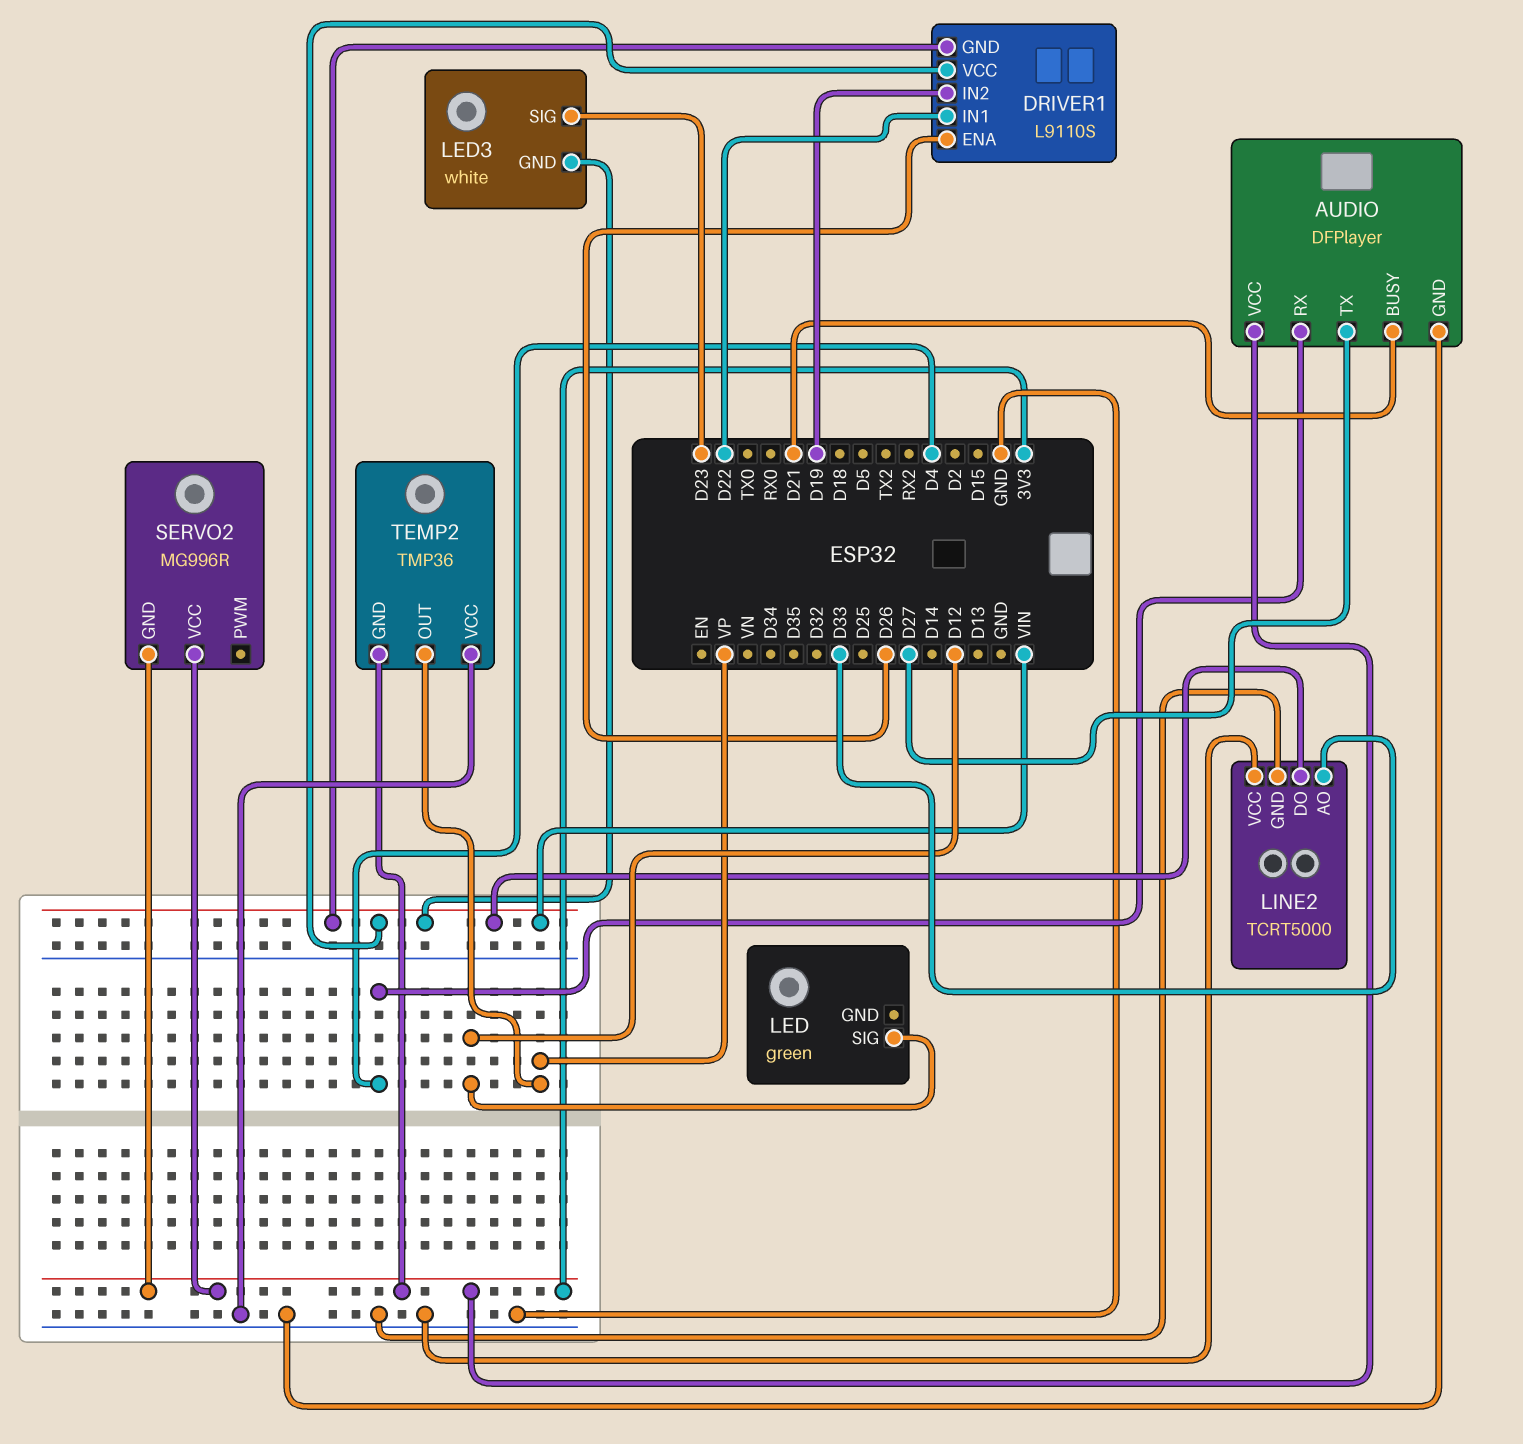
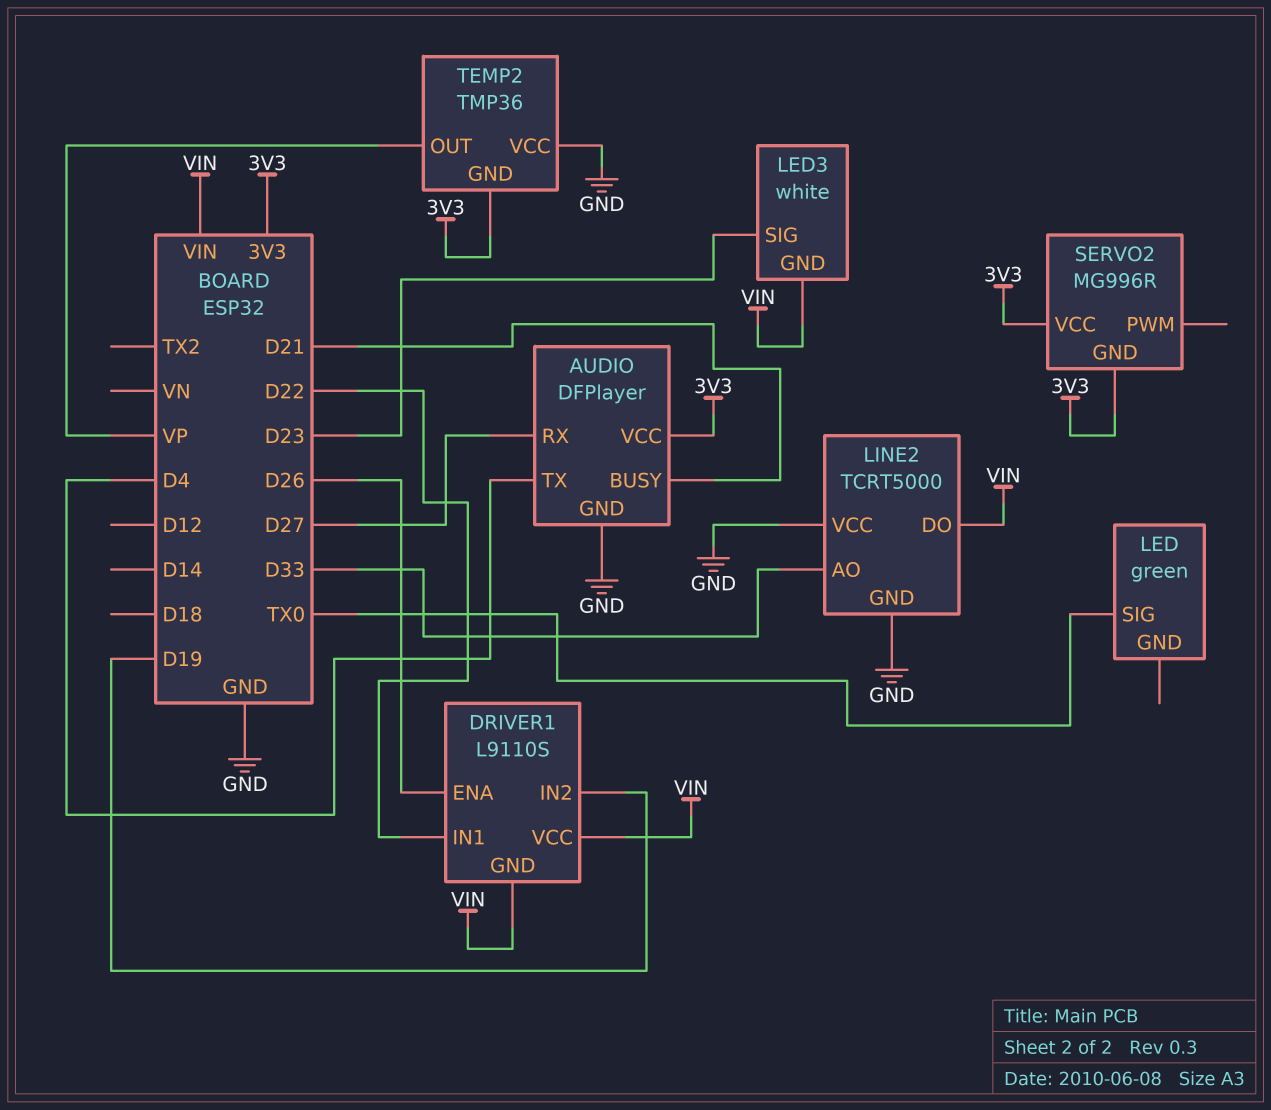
AUDIO pin RX: D4 -> D27
AUDIO pin TX: D27 -> D4
LED pin SIG: D12 -> TX0

